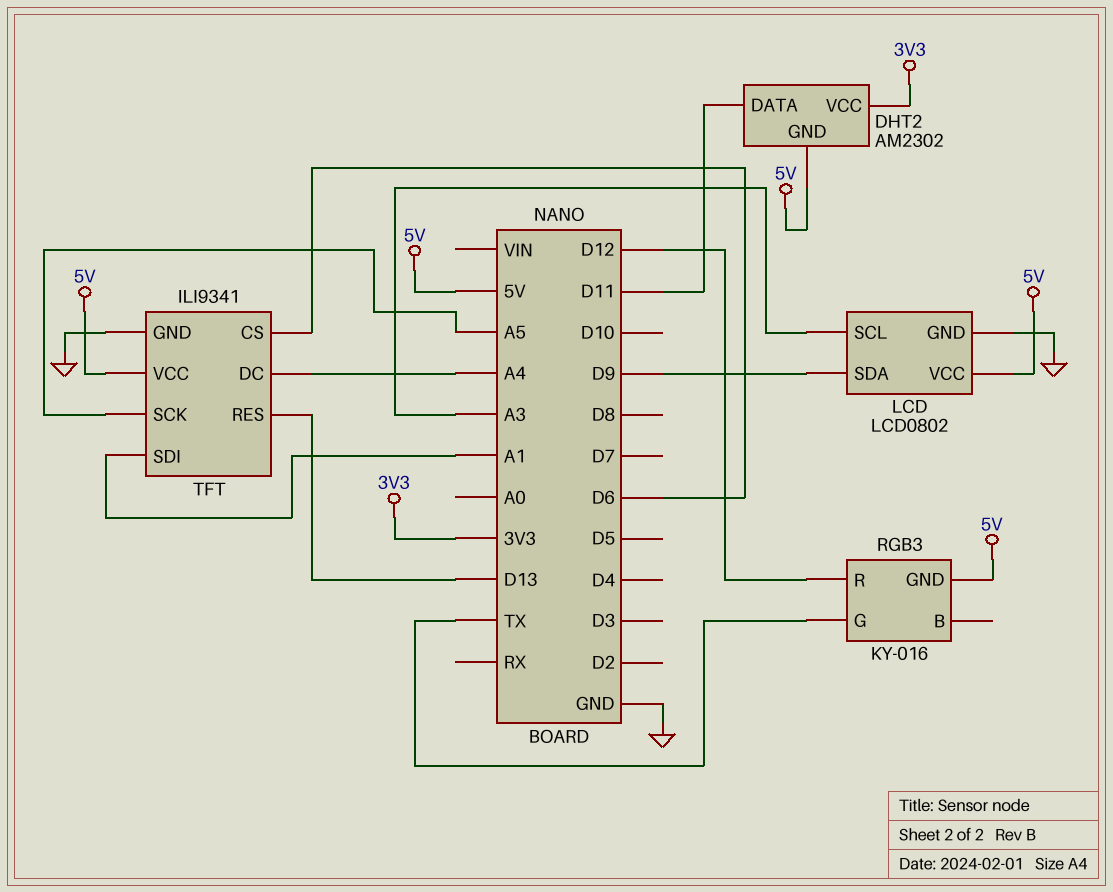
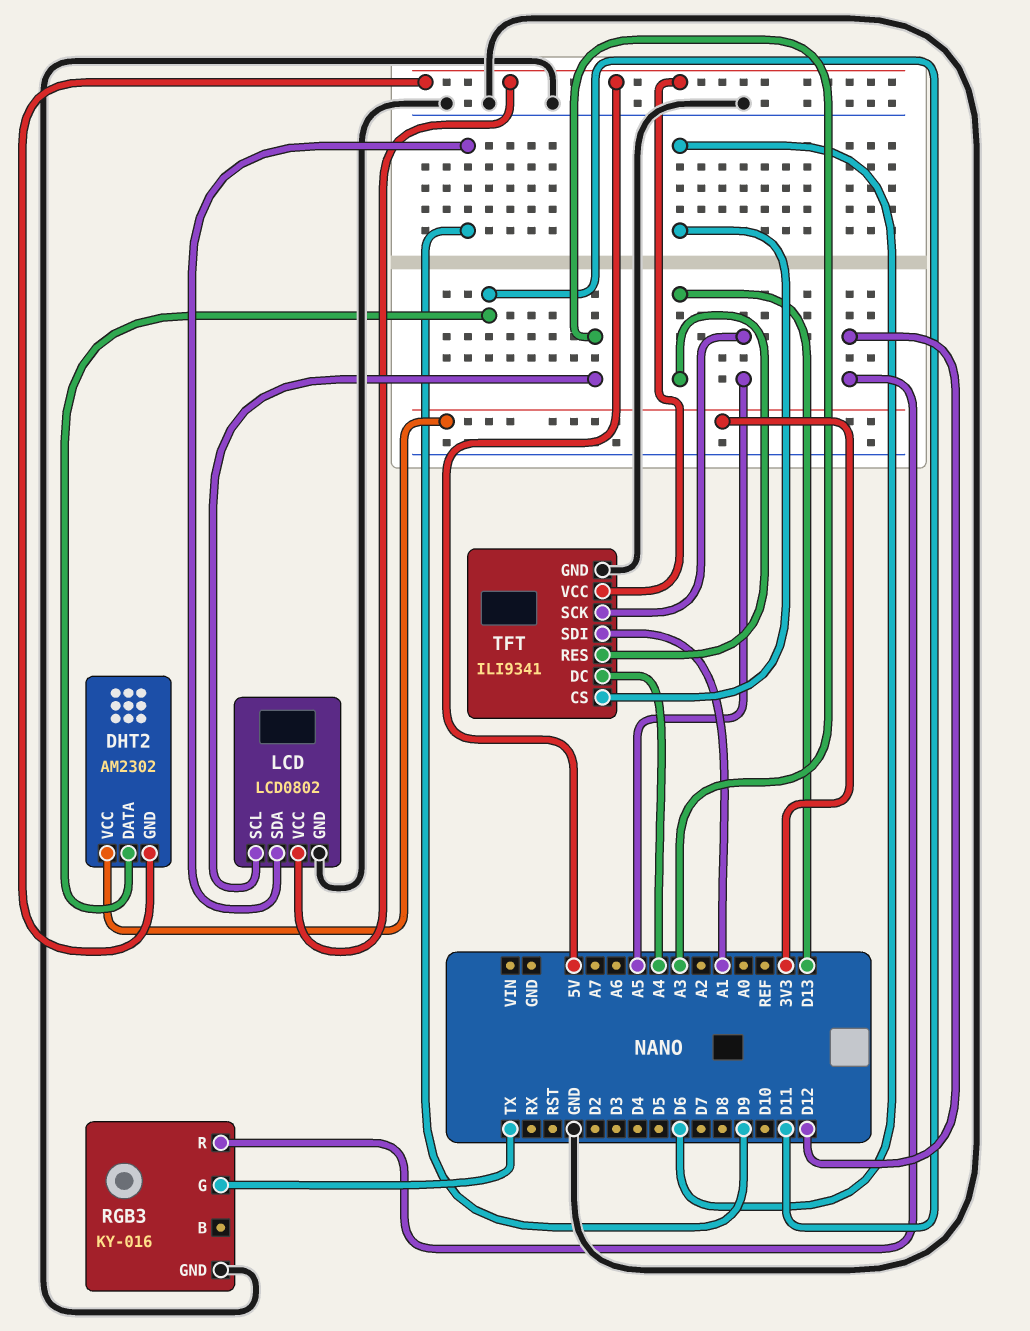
RGB3 pin GND: 5V -> GND

